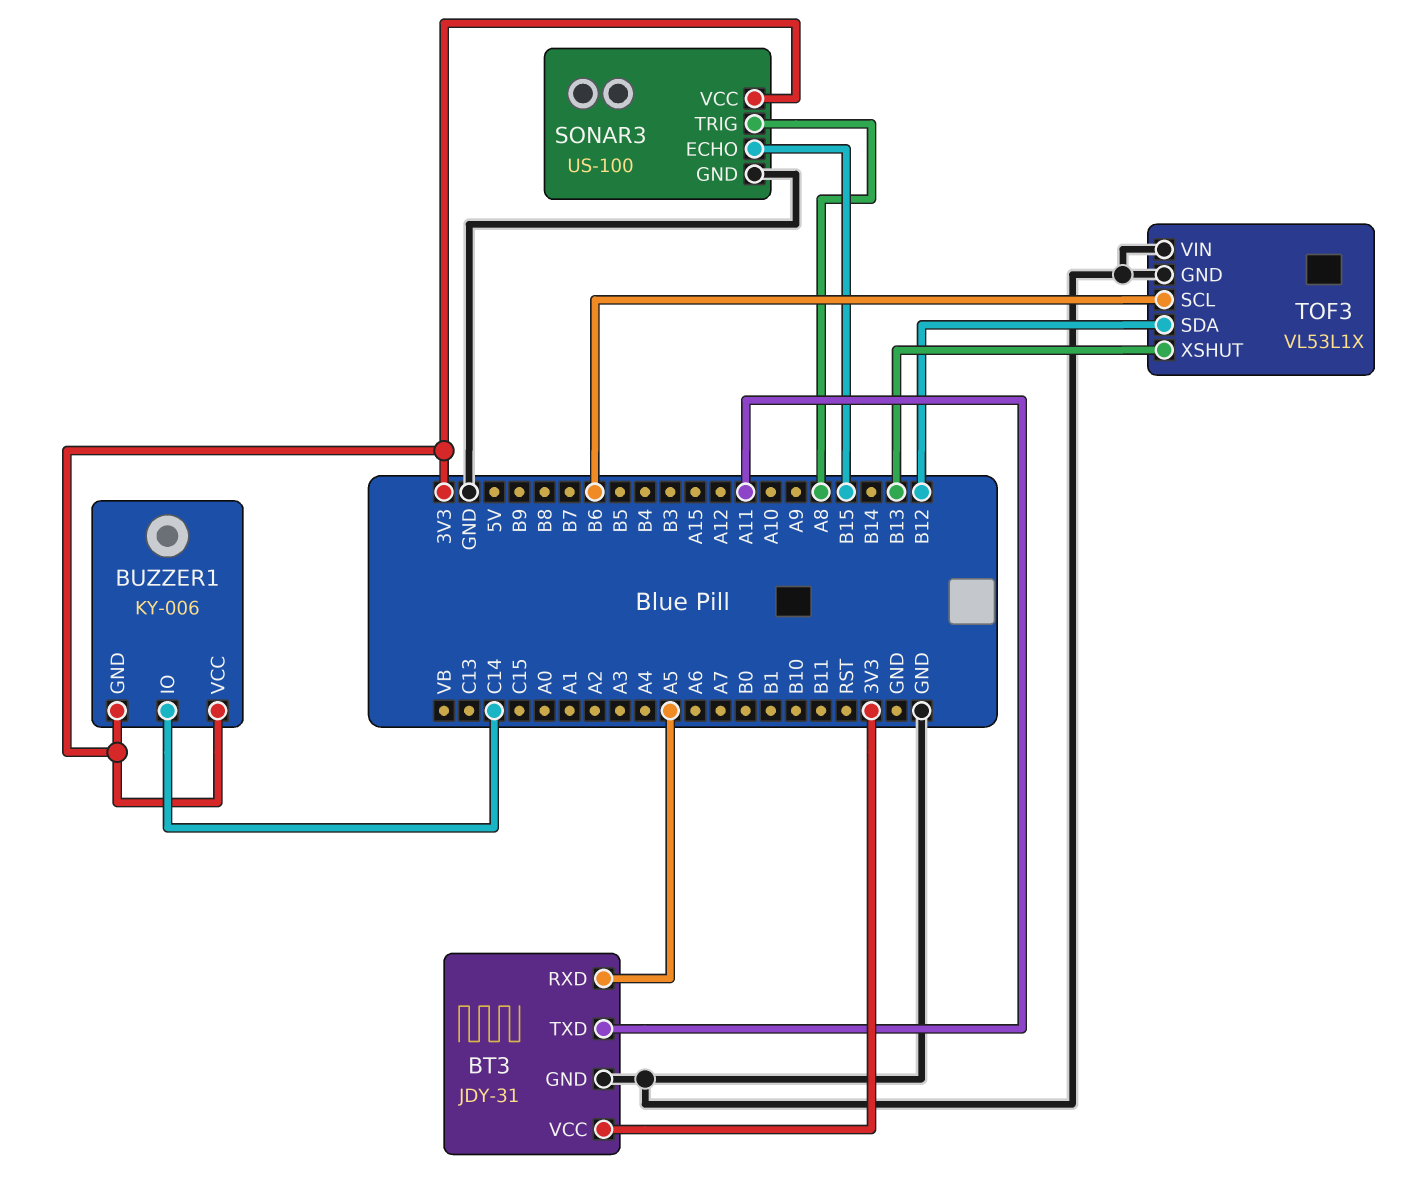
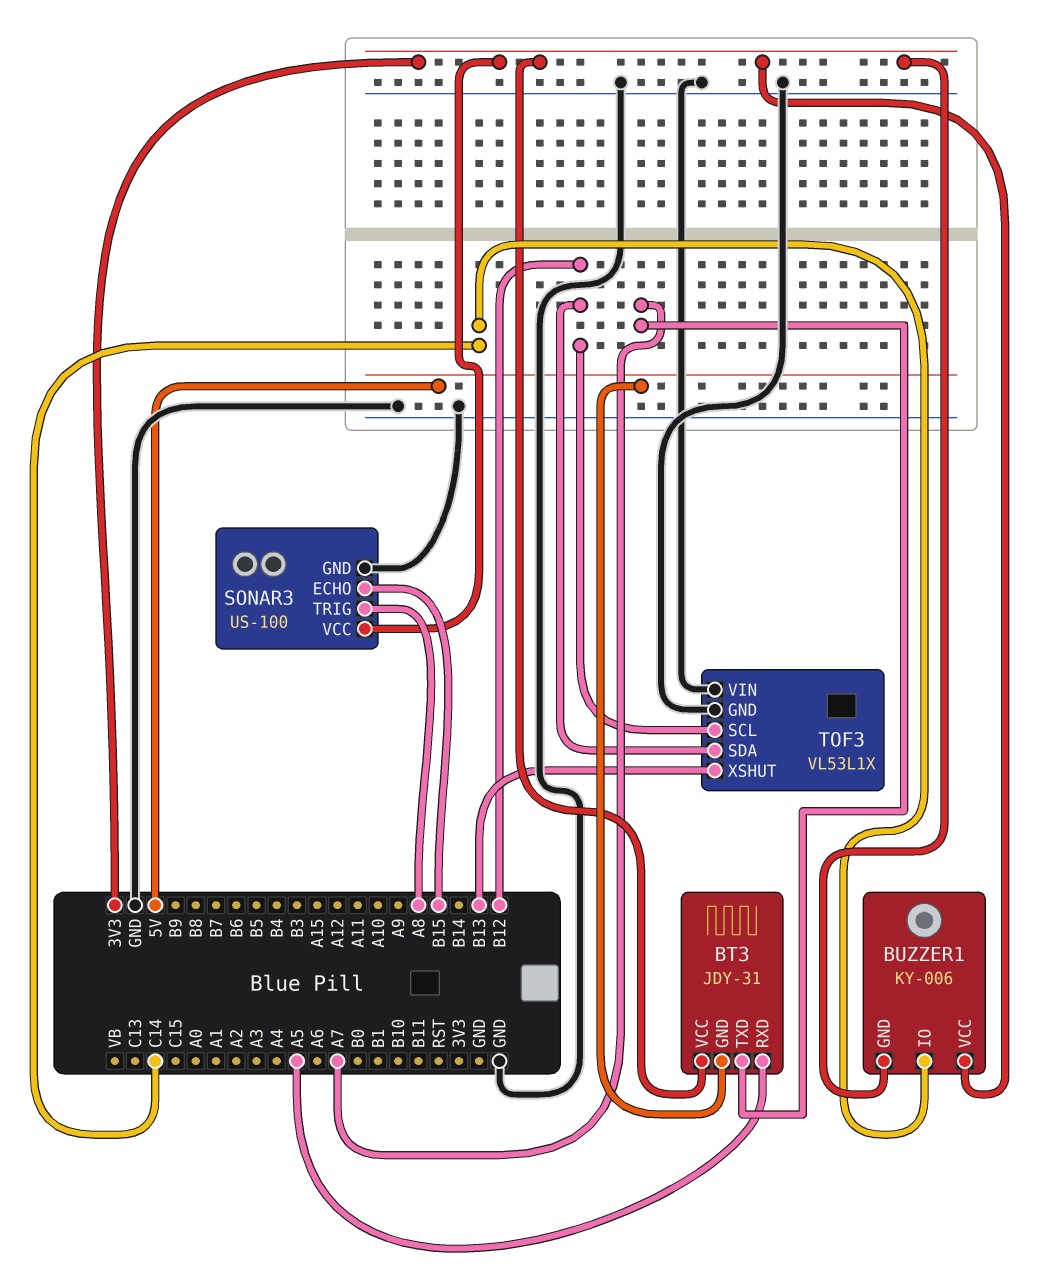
BT3 pin GND: GND -> 5V
BT3 pin TXD: A11 -> A7
TOF3 pin SCL: B6 -> B12

